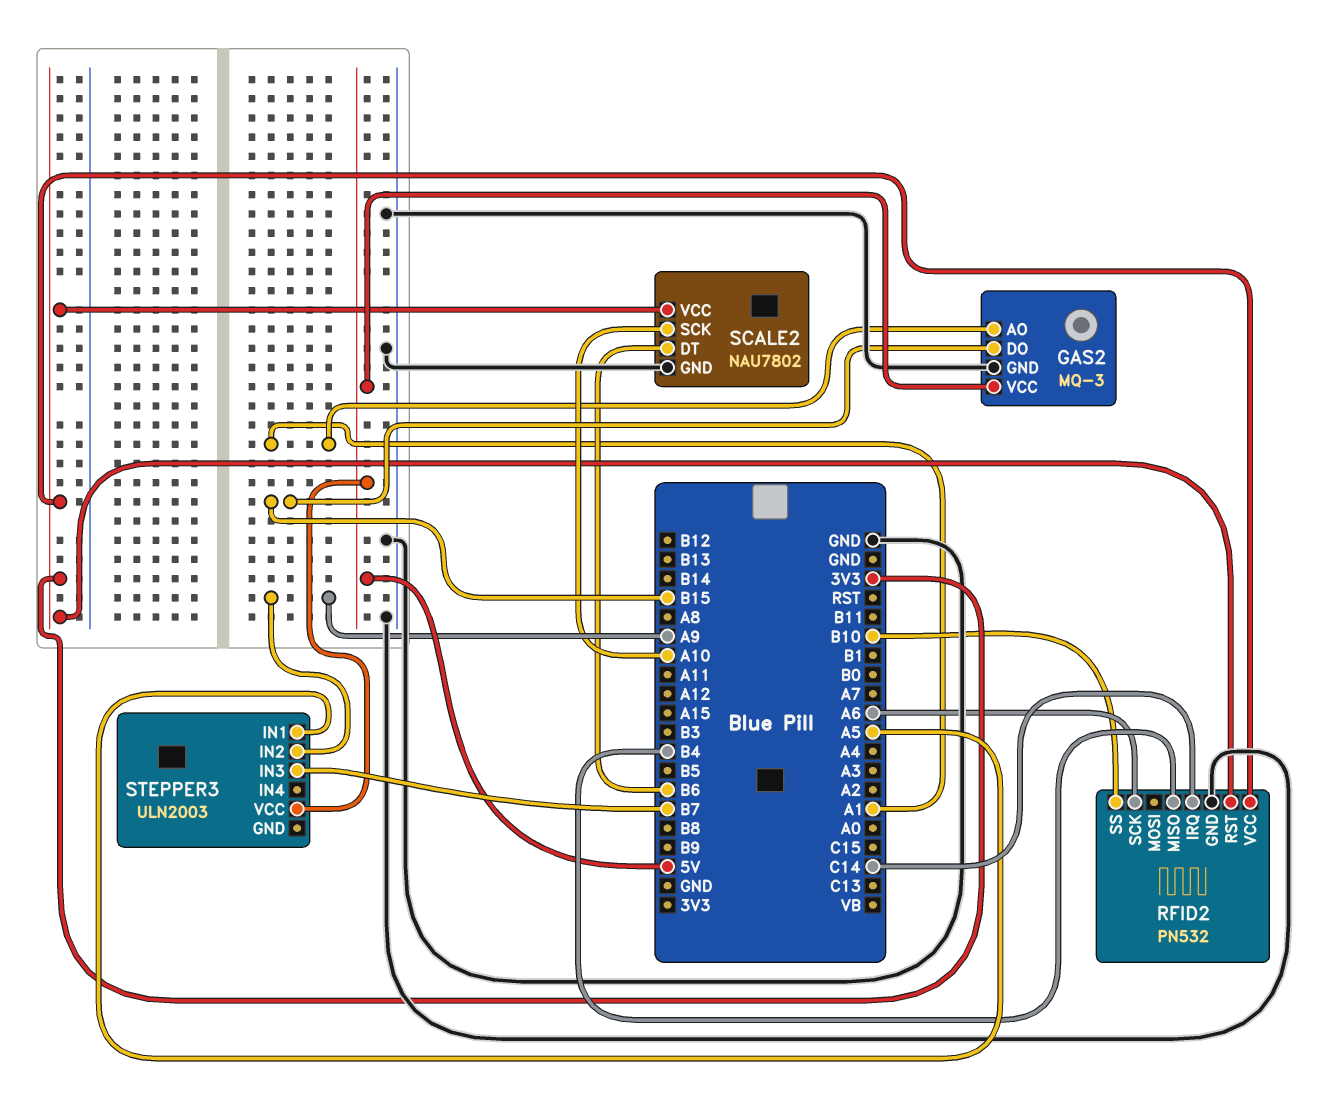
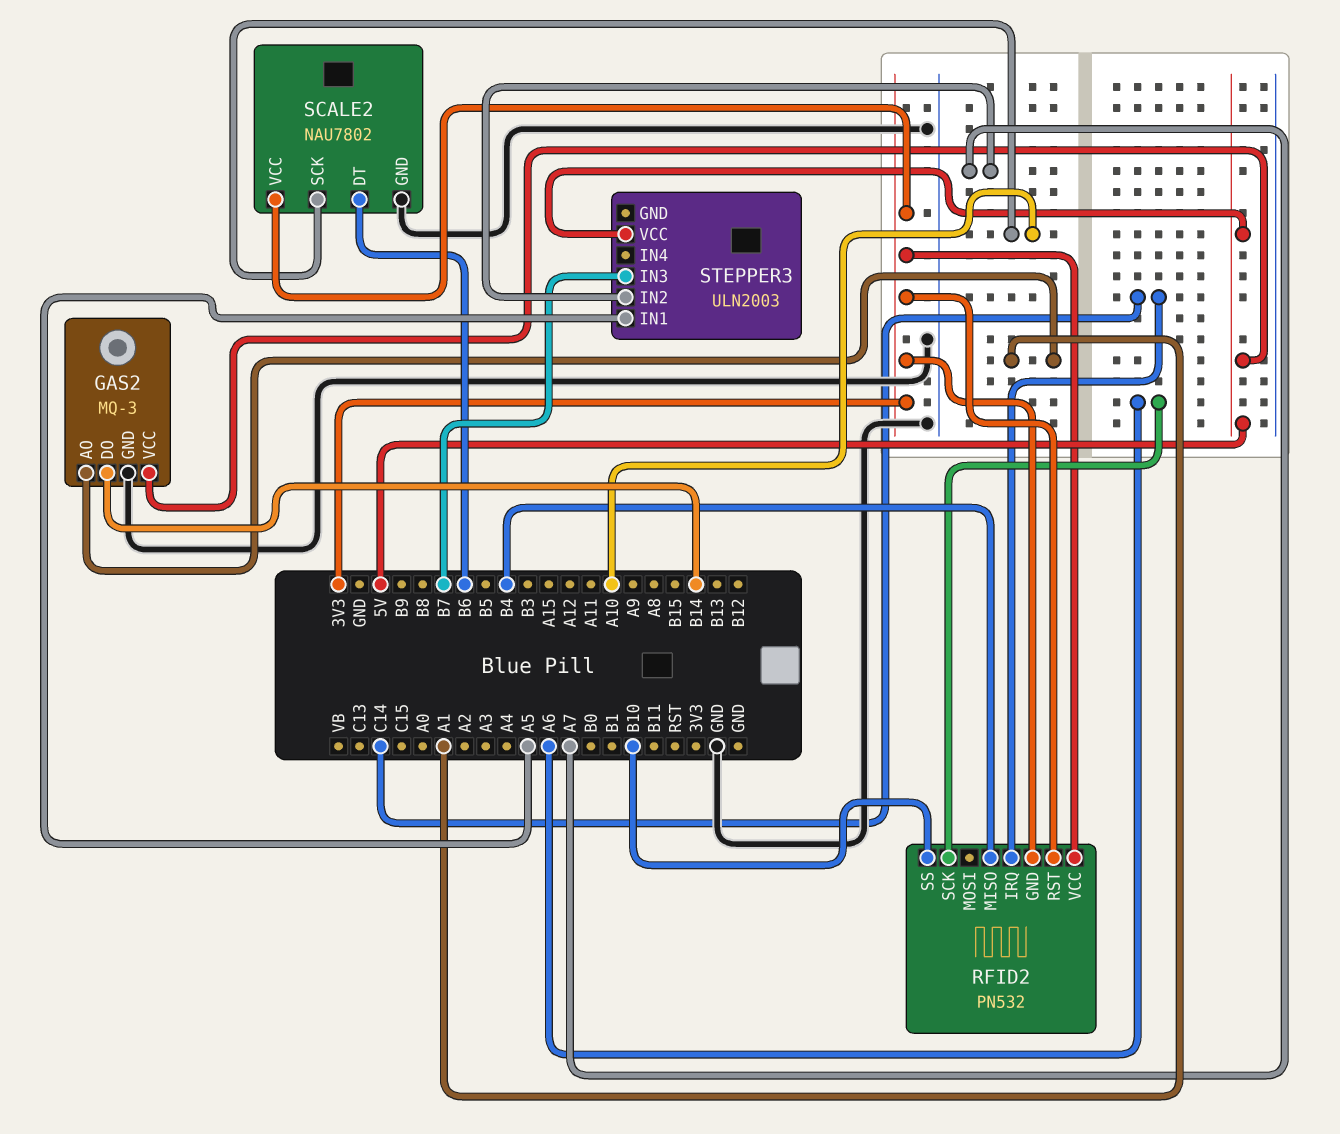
GAS2 pin DO: B15 -> B14
RFID2 pin GND: GND -> 3V3
STEPPER3 pin IN2: A9 -> A7

